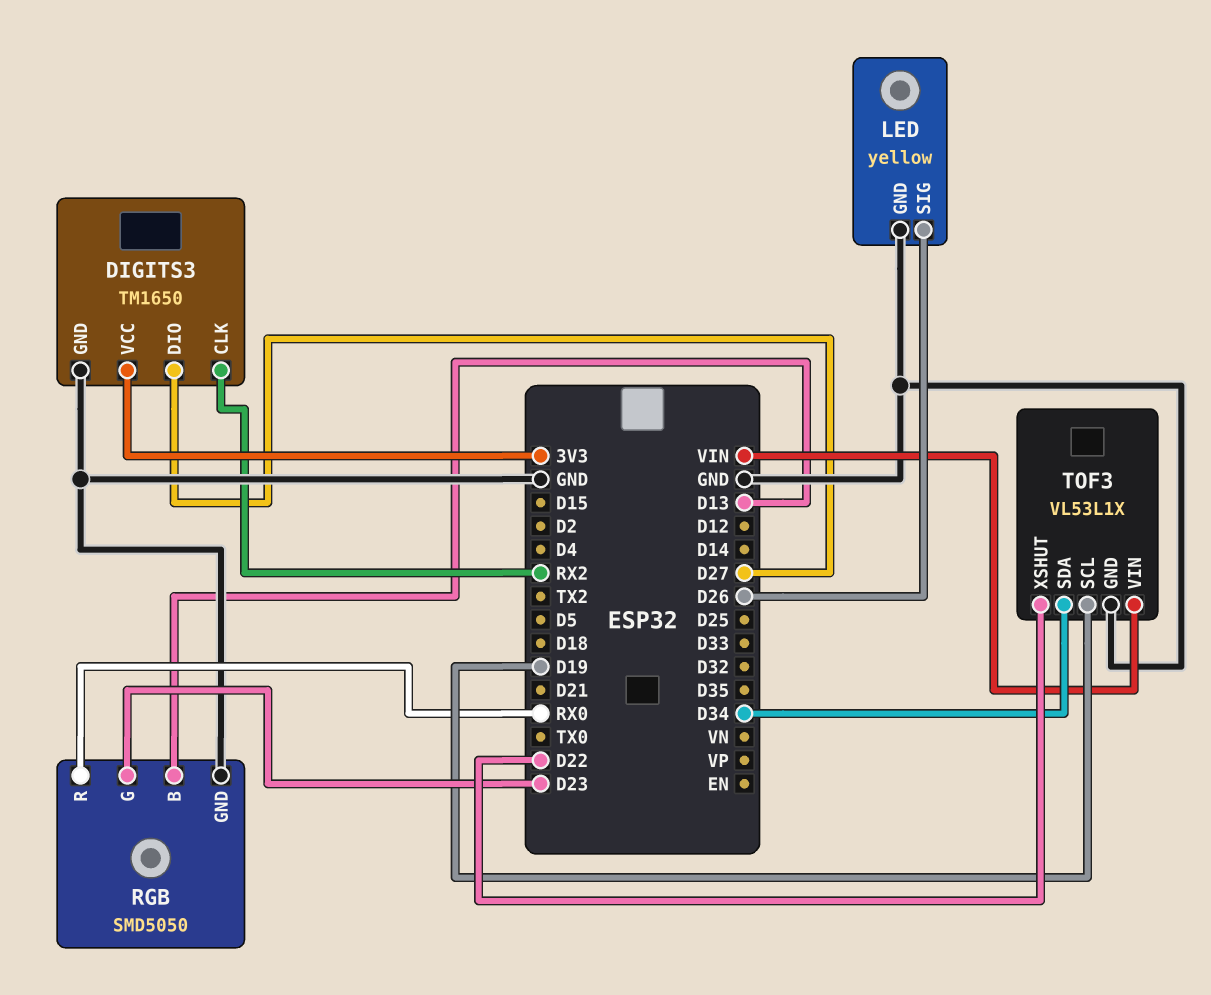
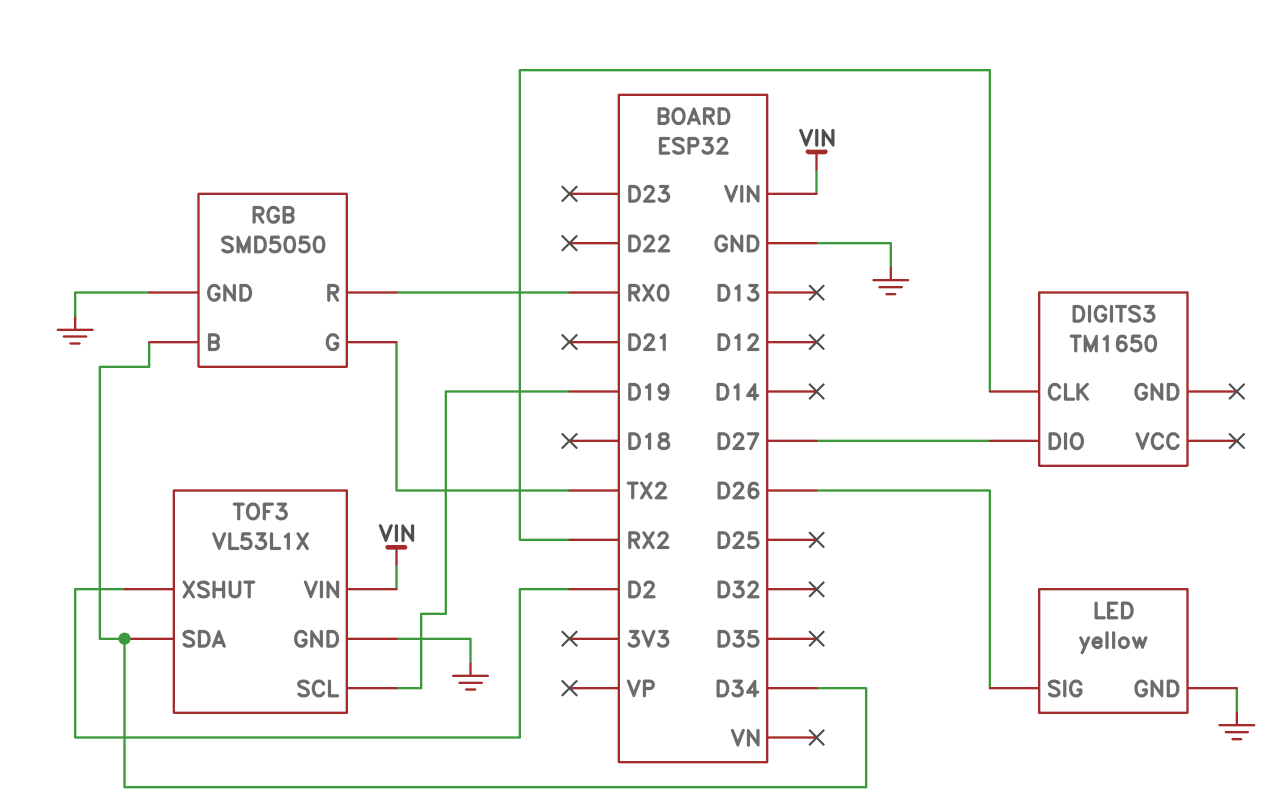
DIGITS3 pin GND: GND -> none
DIGITS3 pin VCC: 3V3 -> none
RGB pin B: D13 -> D34
RGB pin G: D23 -> TX2
TOF3 pin XSHUT: D22 -> D2

